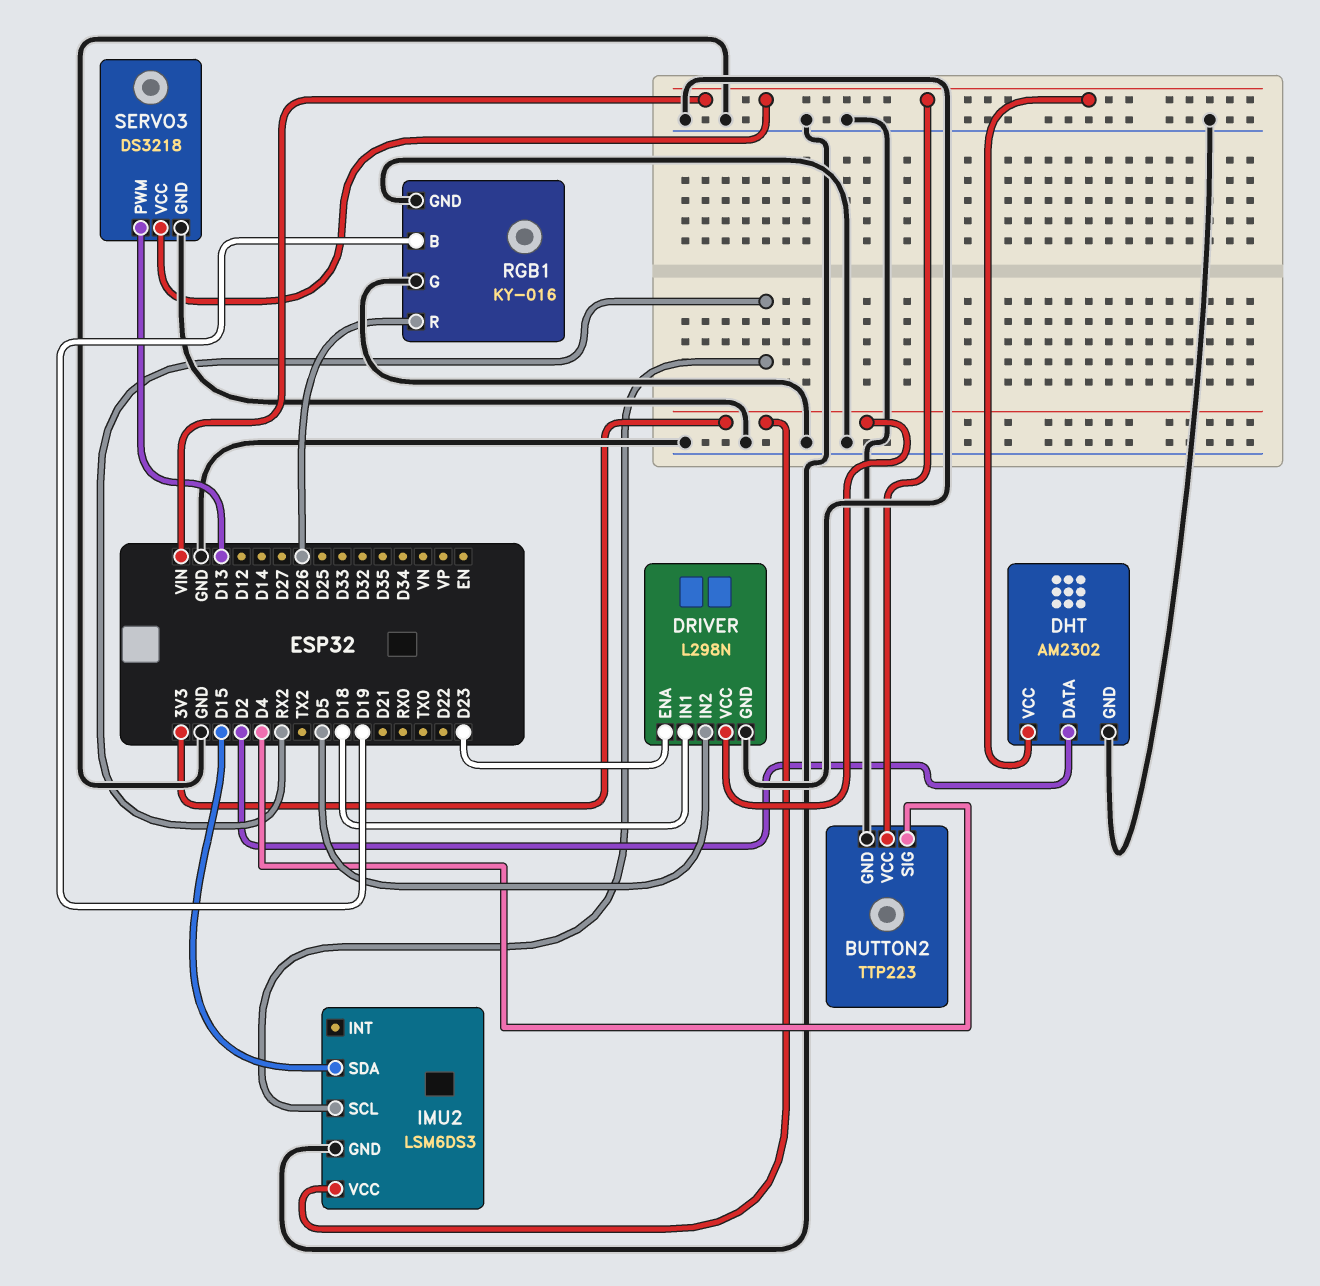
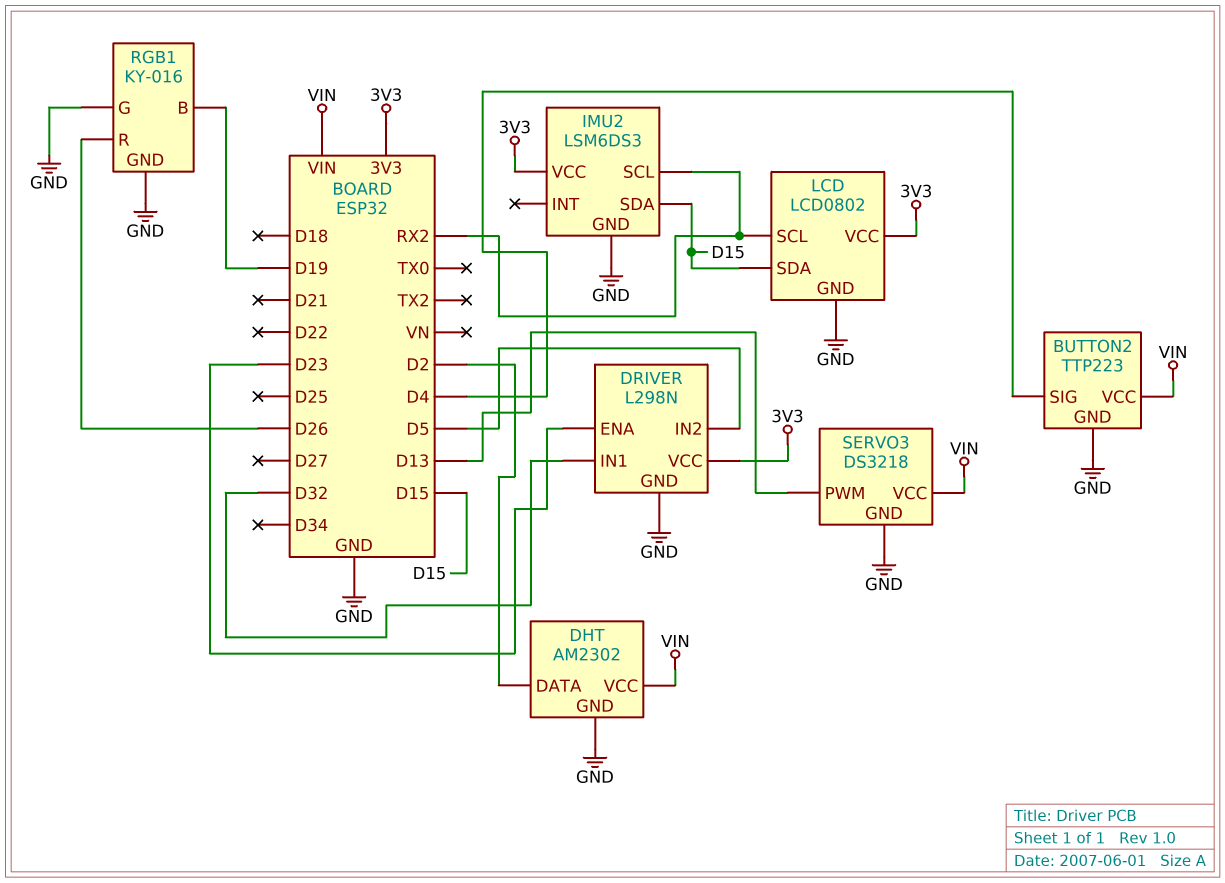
DRIVER pin IN1: D18 -> D32
LCD: none -> LCD0802
LCD pin GND: none -> GND
LCD pin SCL: none -> RX2
LCD pin SDA: none -> D15
LCD pin VCC: none -> 3V3

